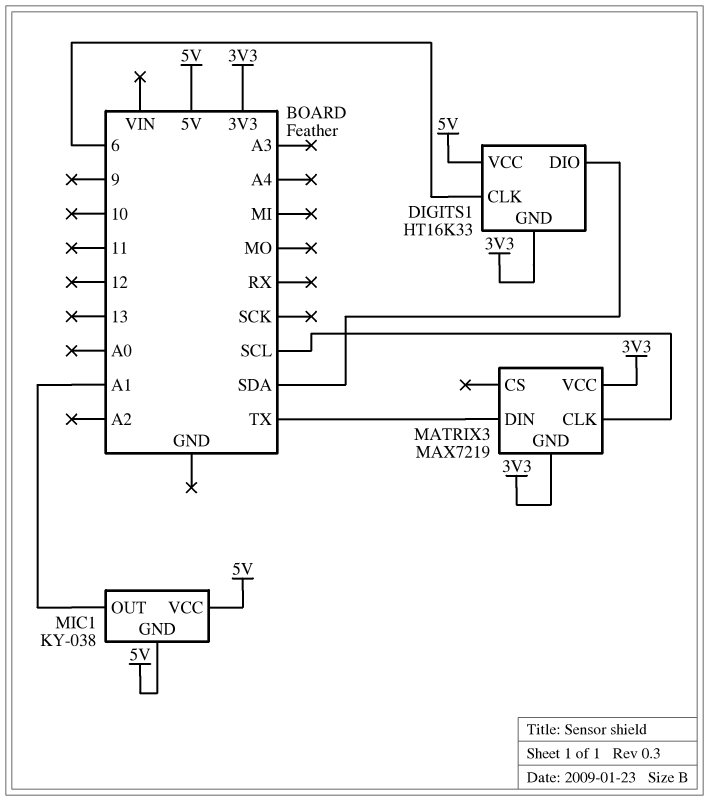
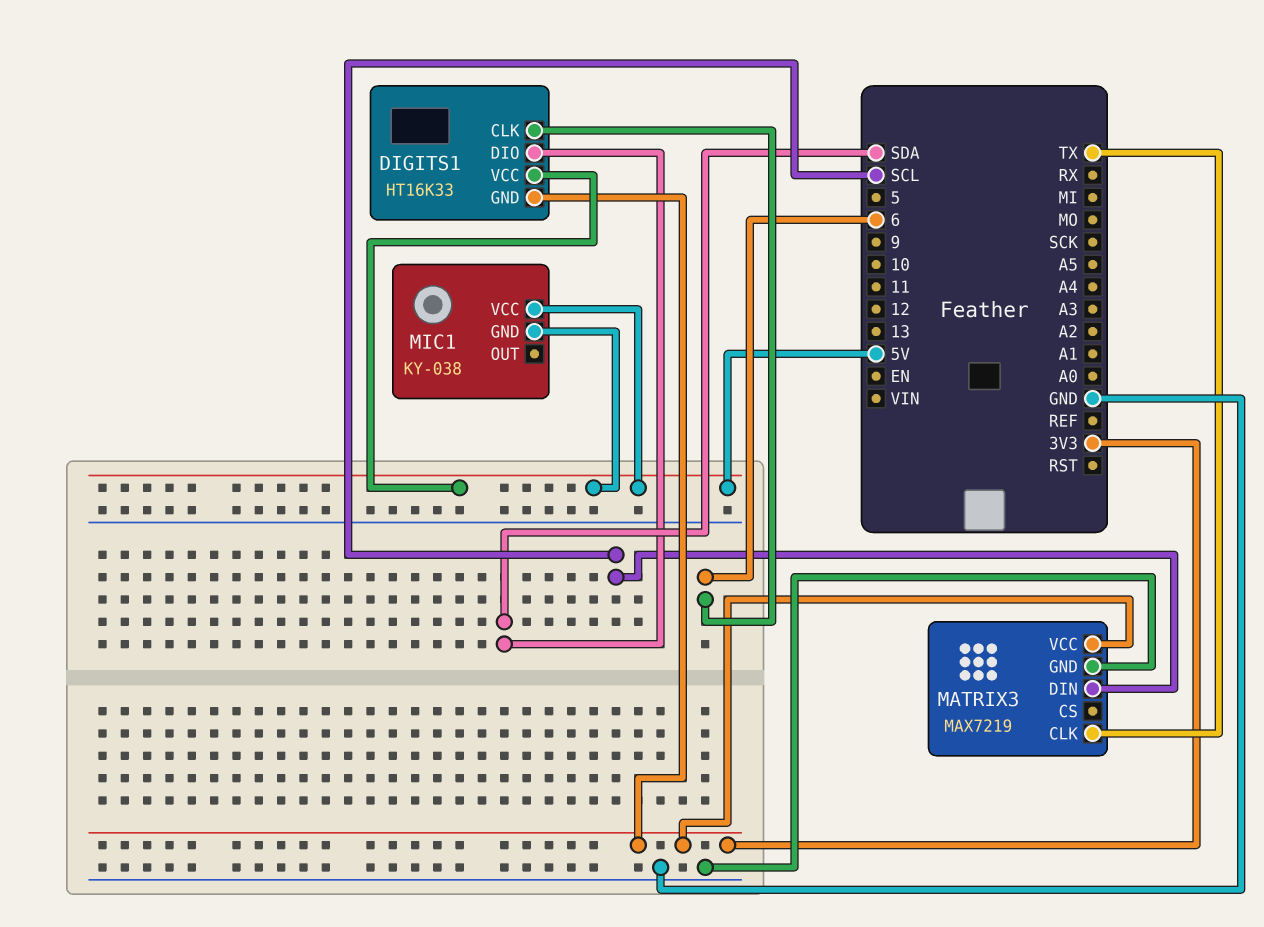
MATRIX3 pin CLK: SCL -> TX
MATRIX3 pin DIN: TX -> SCL
MATRIX3 pin GND: 3V3 -> GND
MIC1 pin OUT: A1 -> none

